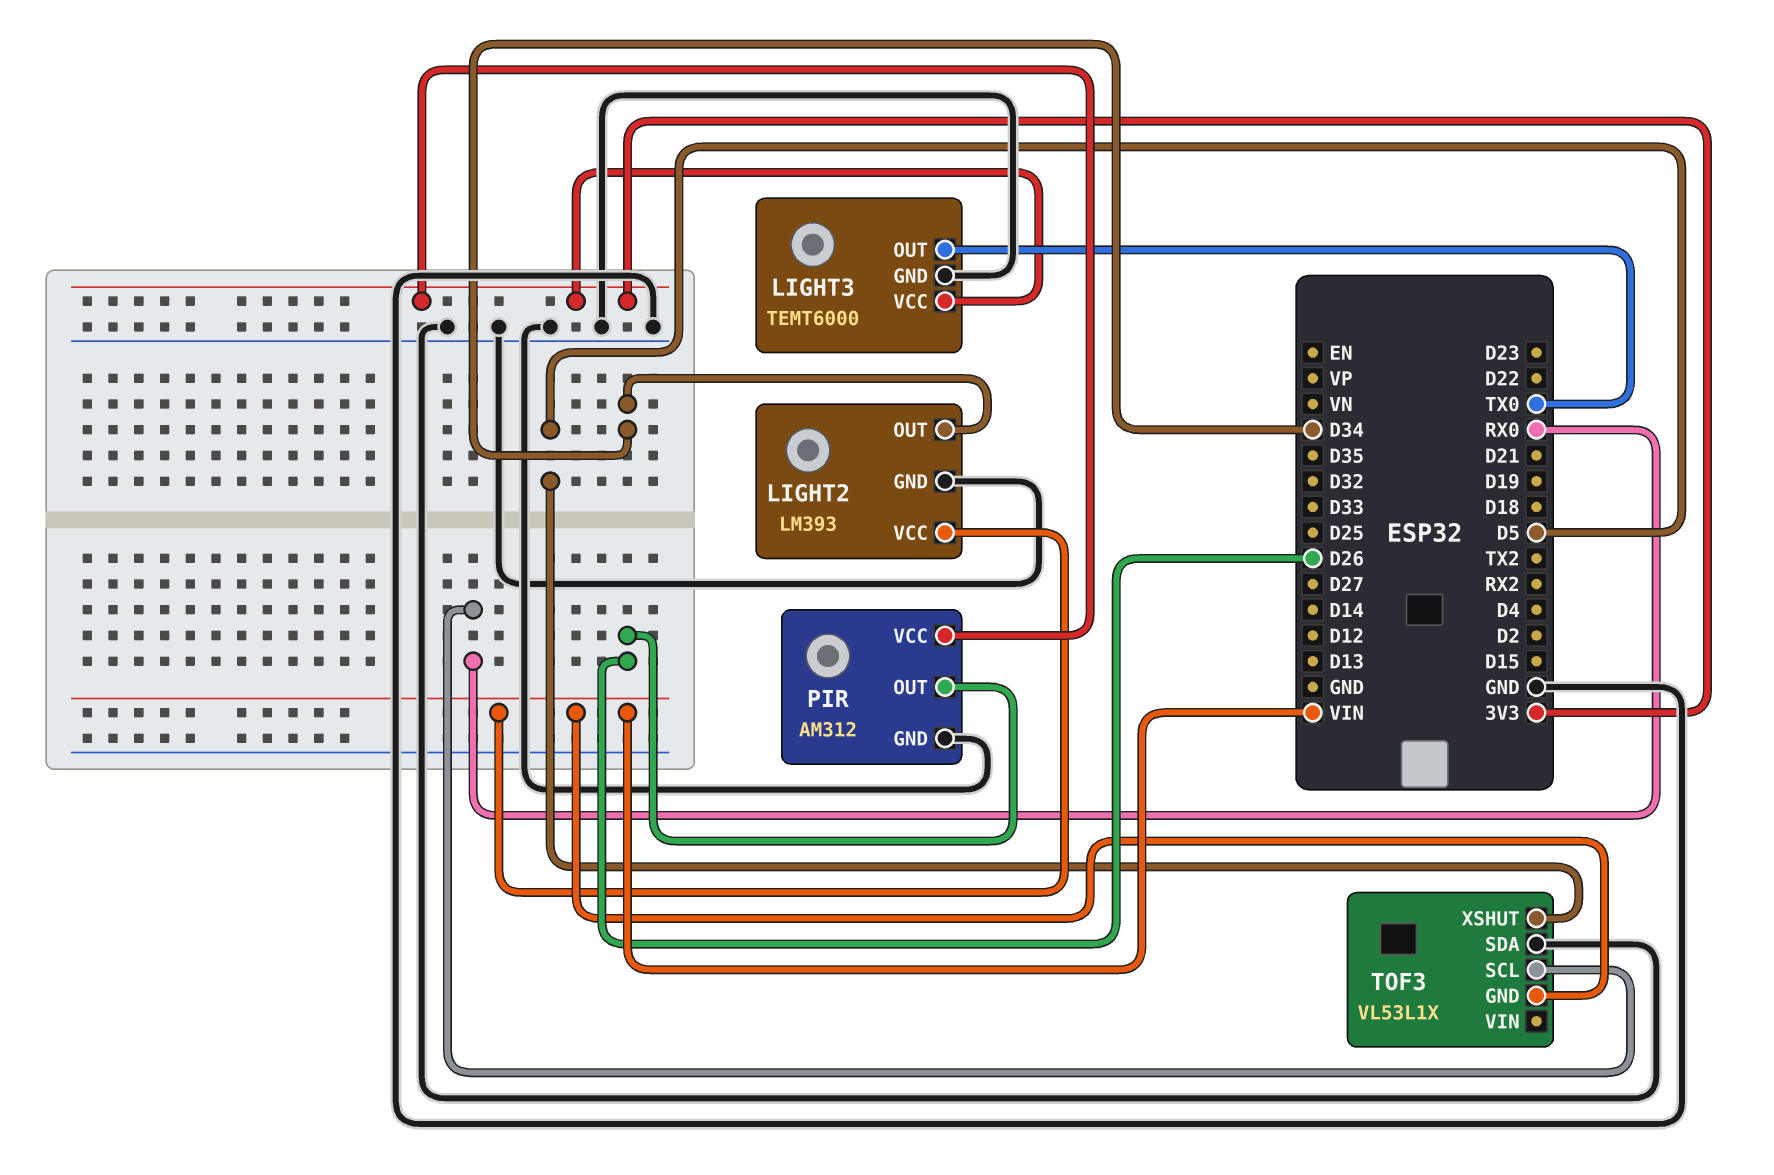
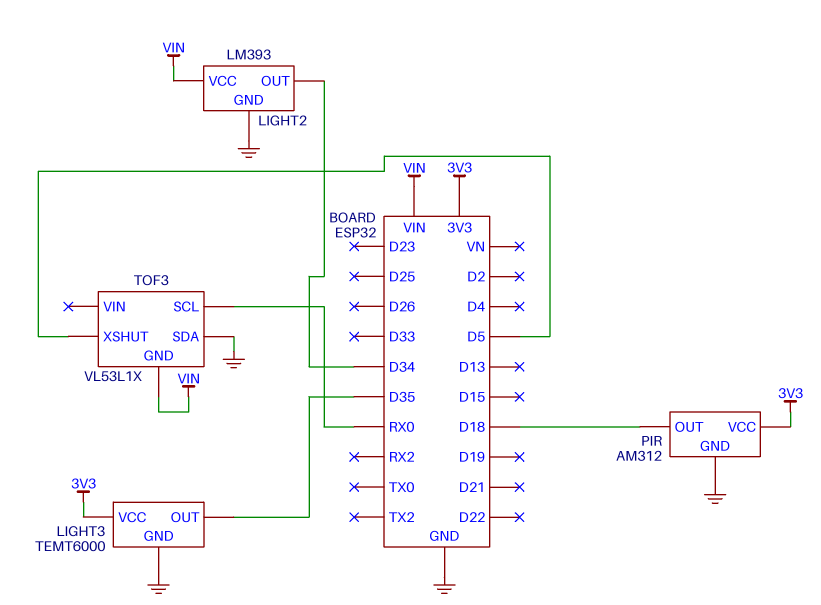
LIGHT3 pin OUT: TX0 -> D35
PIR pin OUT: D26 -> D18

